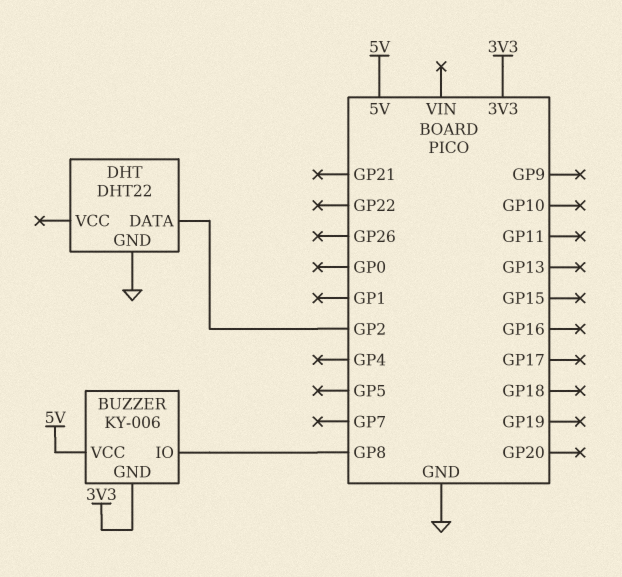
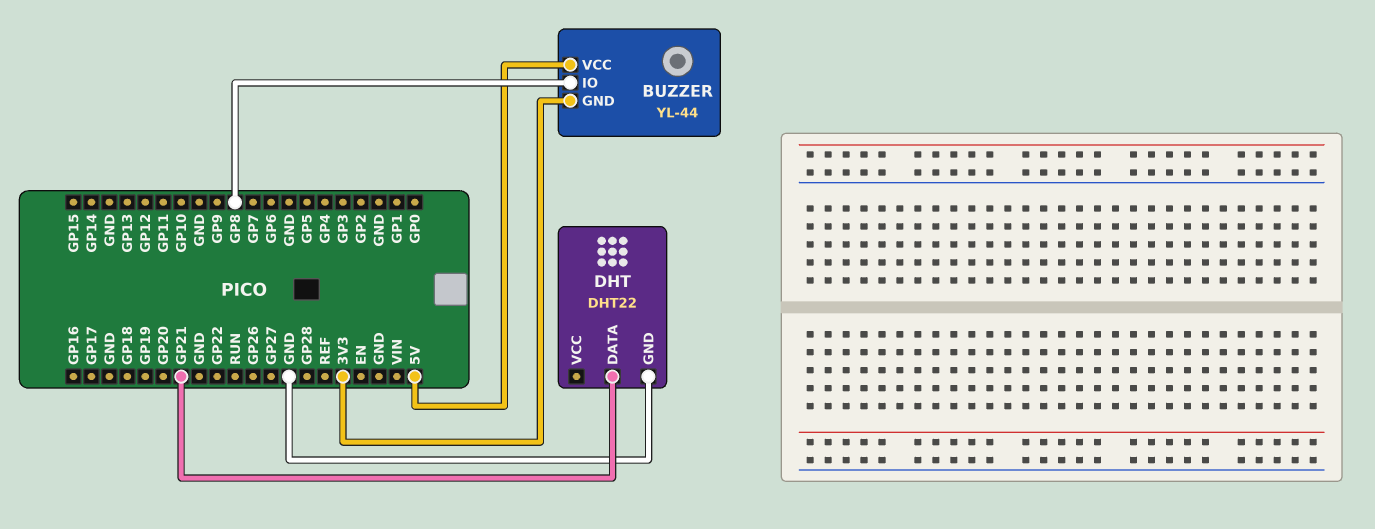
BUZZER: KY-006 -> YL-44
DHT pin DATA: GP2 -> GP21

